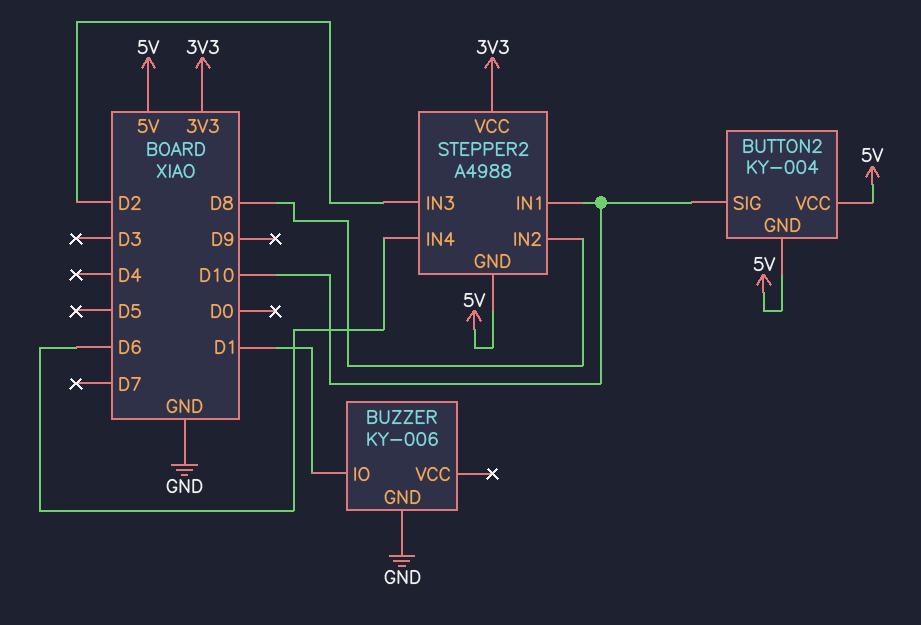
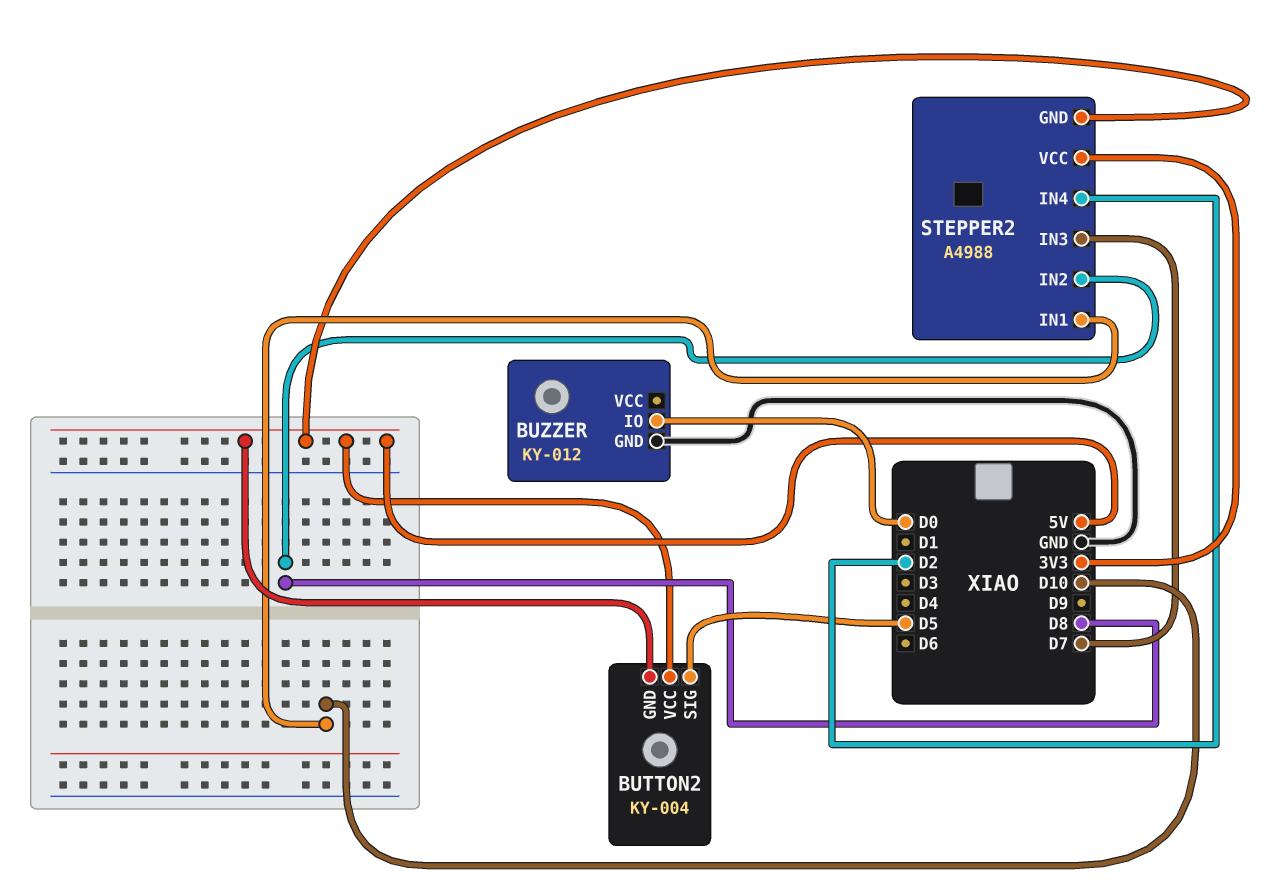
BUTTON2 pin SIG: D10 -> D5
BUZZER: KY-006 -> KY-012
BUZZER pin IO: D1 -> D0
STEPPER2 pin IN3: D2 -> D7
STEPPER2 pin IN4: D6 -> D2

